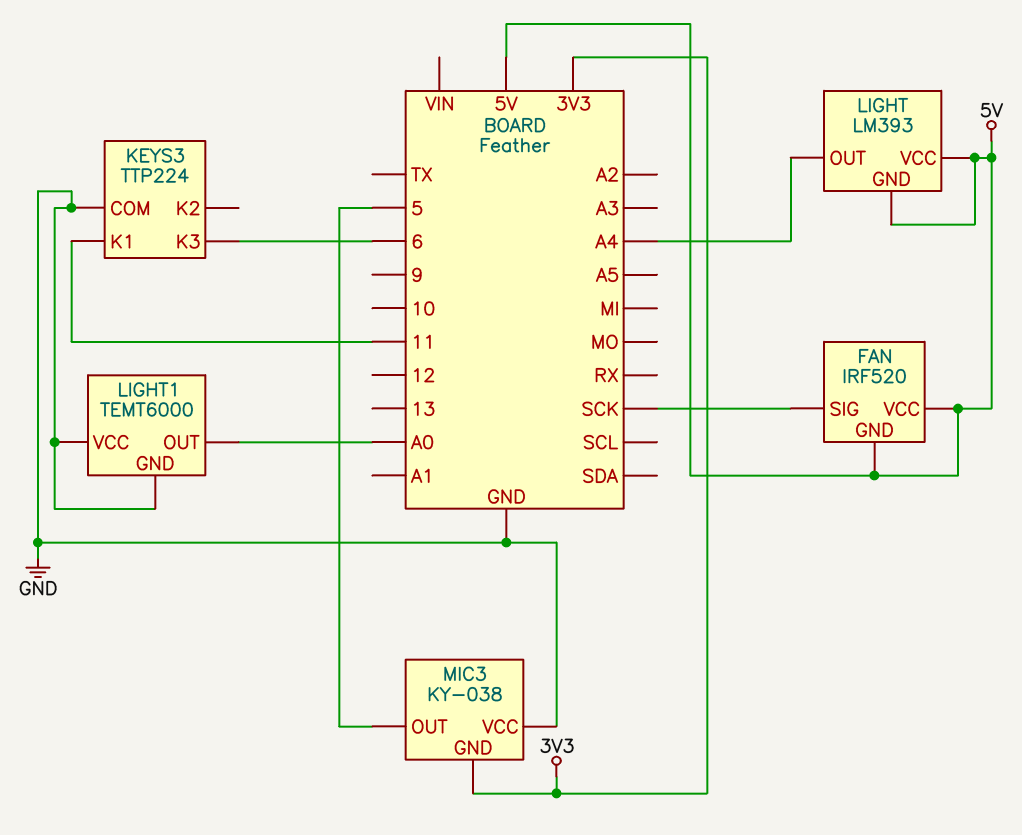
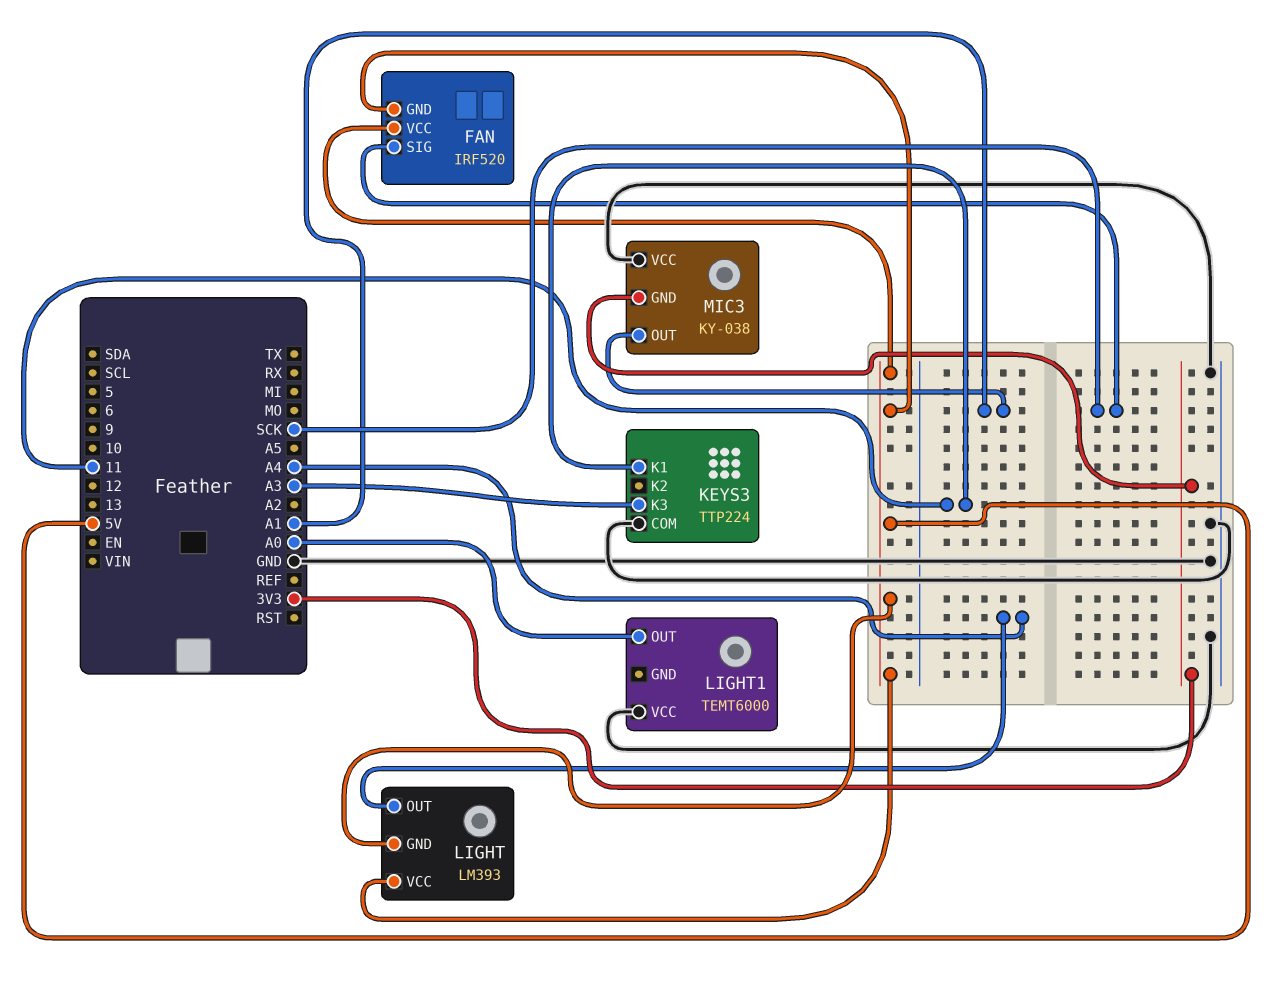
KEYS3 pin K3: 6 -> A3
LIGHT1 pin GND: GND -> none
MIC3 pin OUT: 5 -> A1

